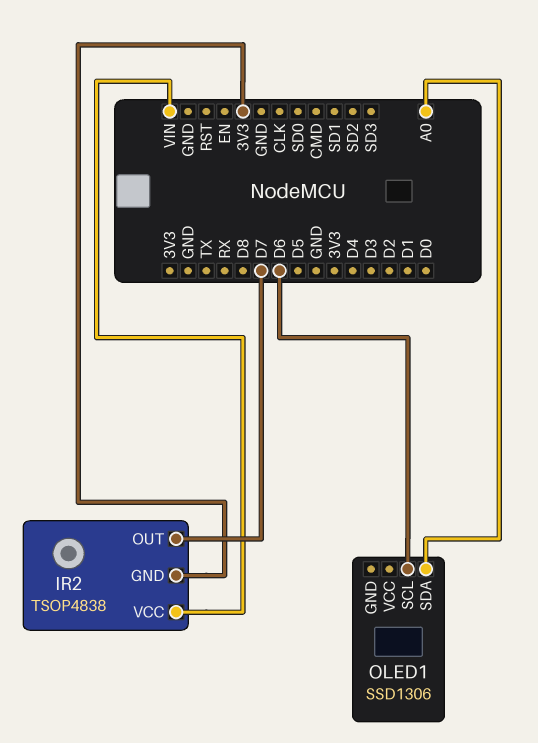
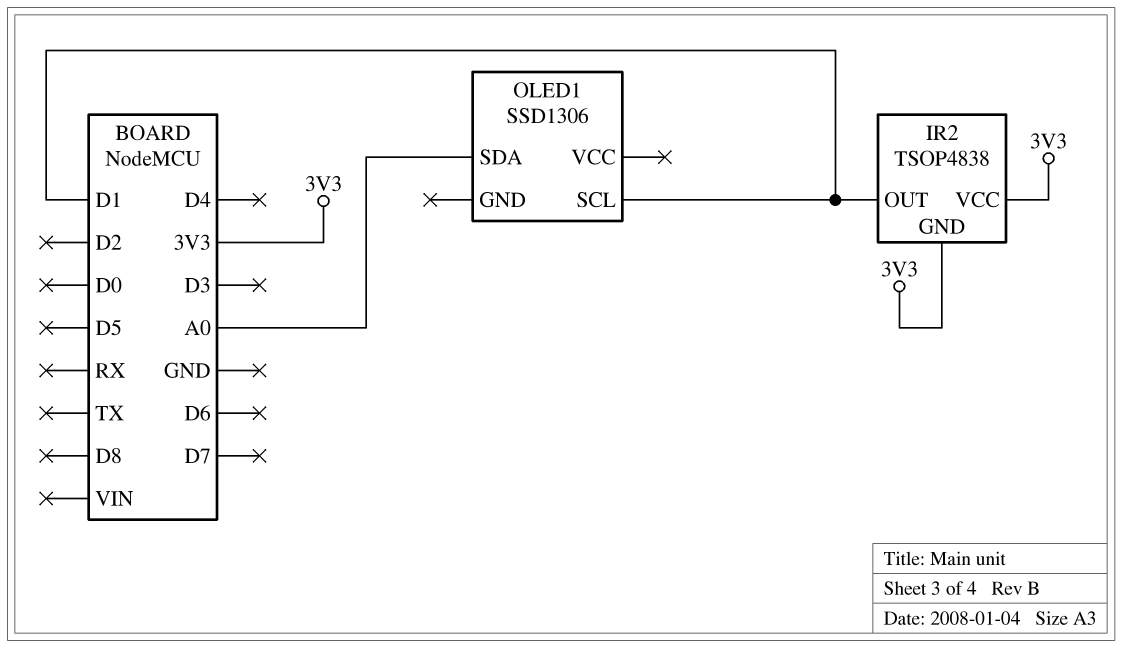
IR2 pin OUT: D7 -> D1
IR2 pin VCC: VIN -> 3V3
OLED1 pin SCL: D6 -> D1

